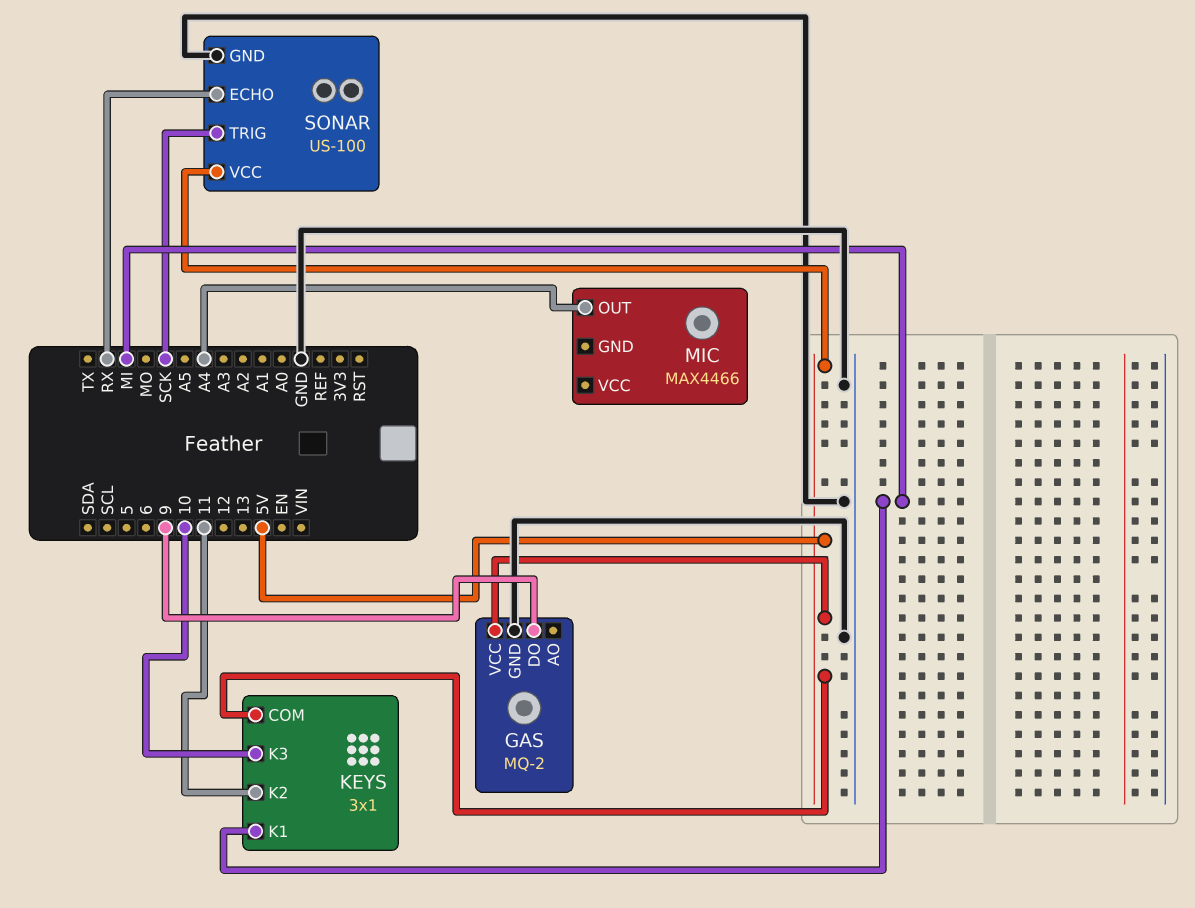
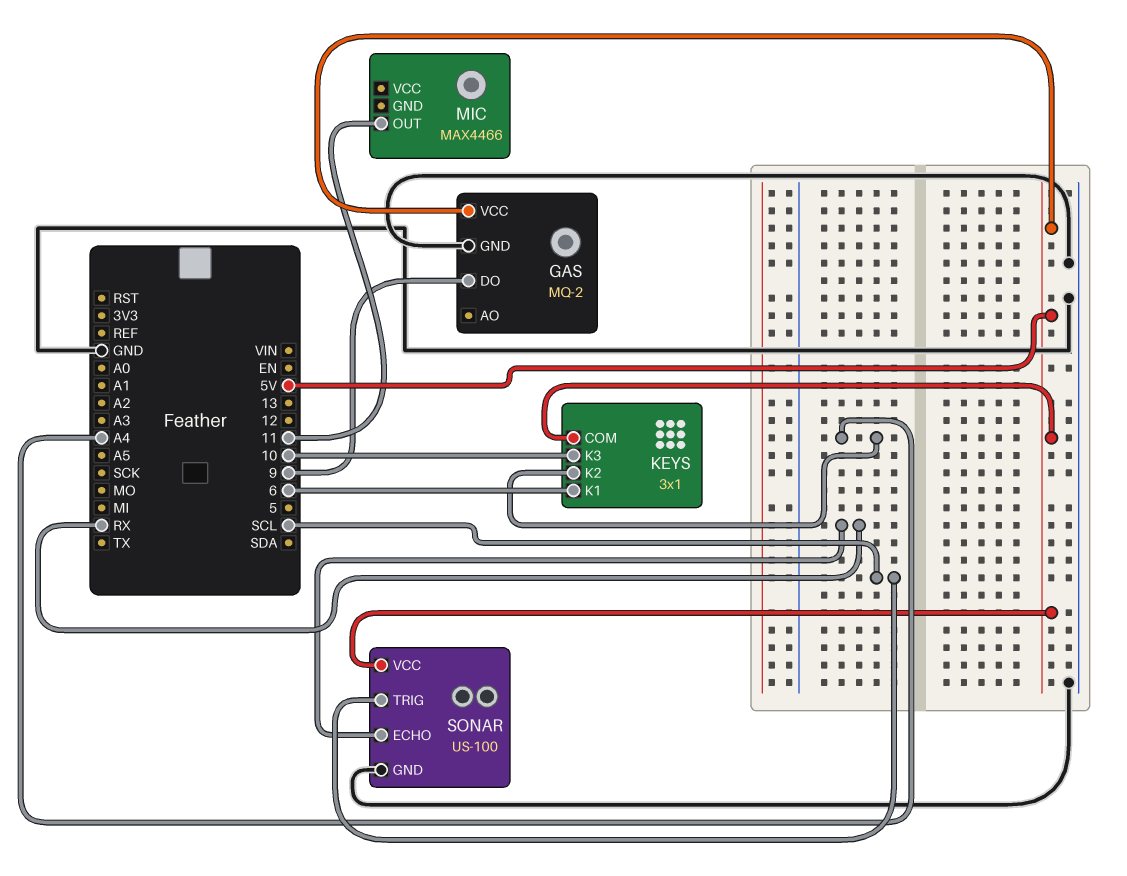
KEYS pin K1: MI -> 6
KEYS pin K2: 11 -> A4
MIC pin OUT: A4 -> 11
SONAR pin TRIG: SCK -> SCL

